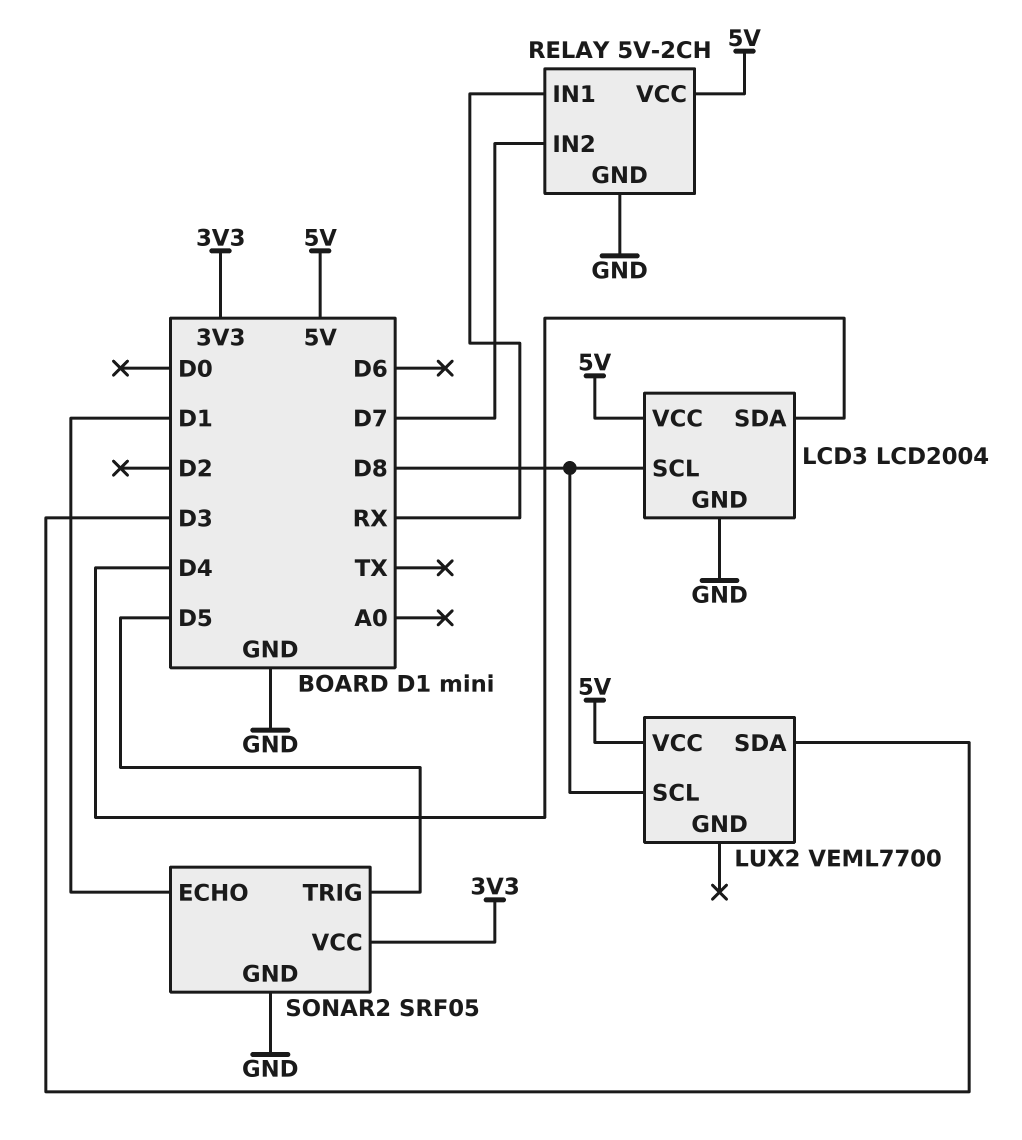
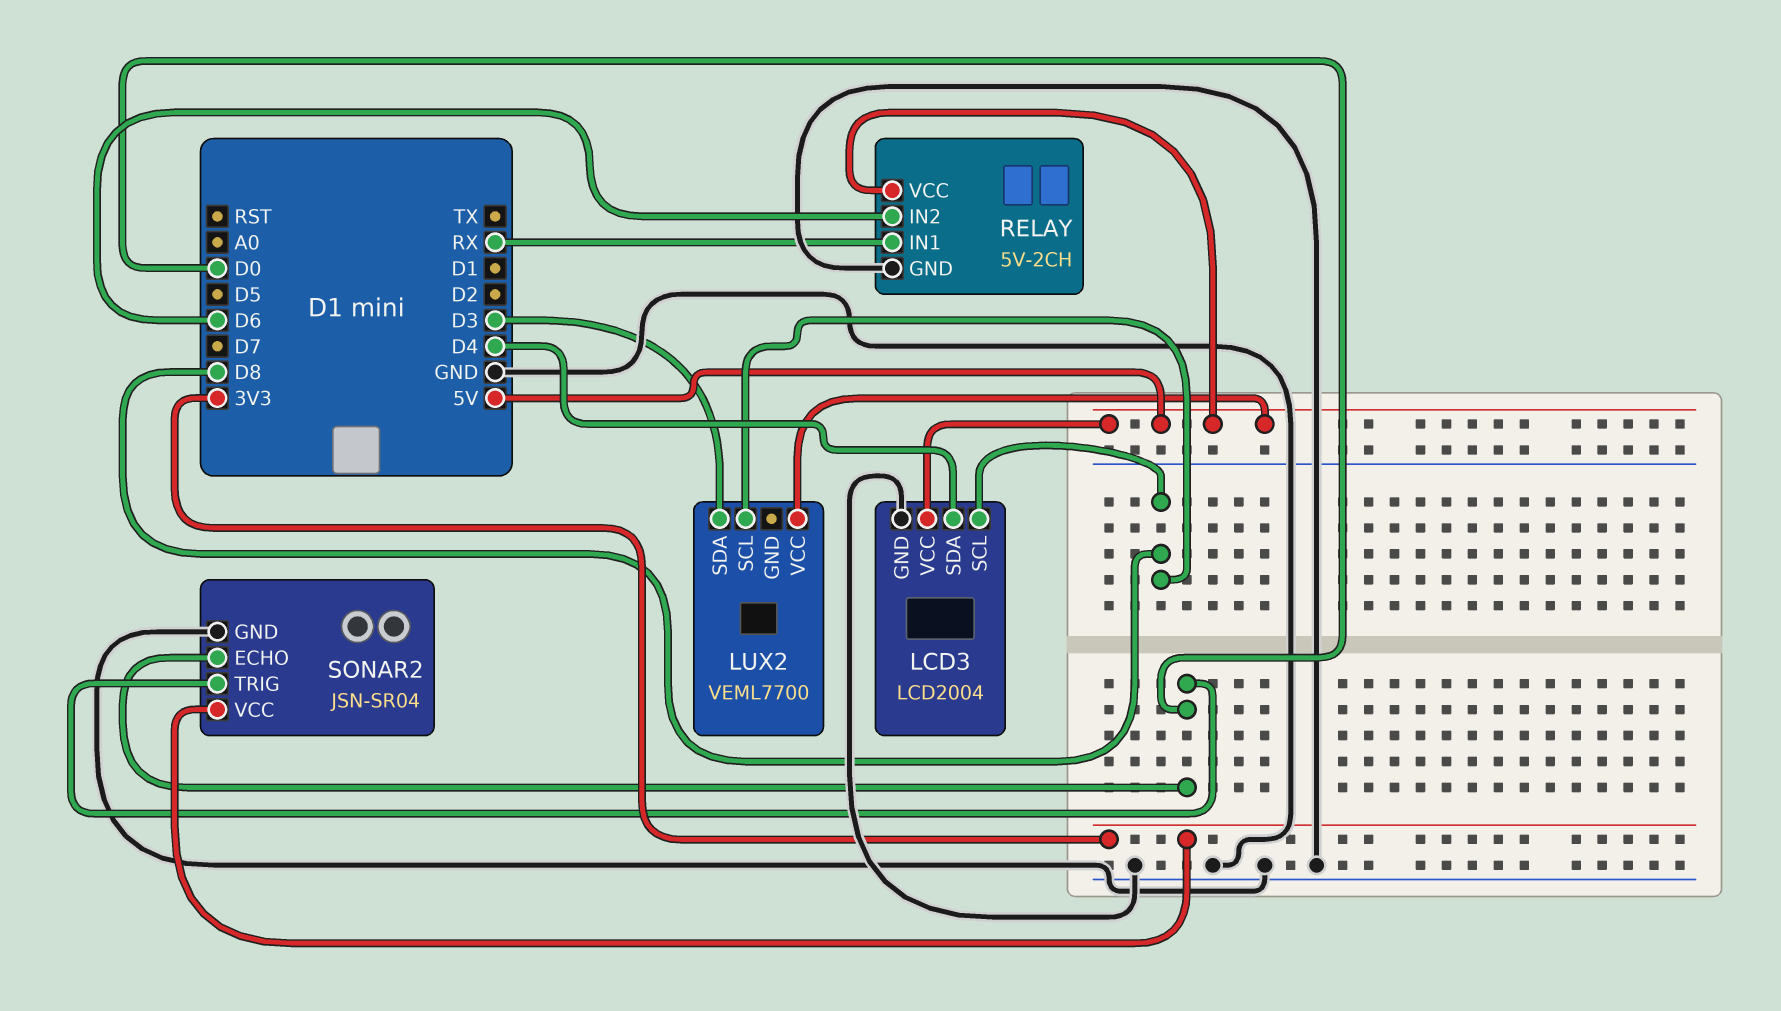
RELAY pin IN2: D7 -> D6
SONAR2: SRF05 -> JSN-SR04
SONAR2 pin ECHO: D1 -> D0
SONAR2 pin TRIG: D5 -> D0

